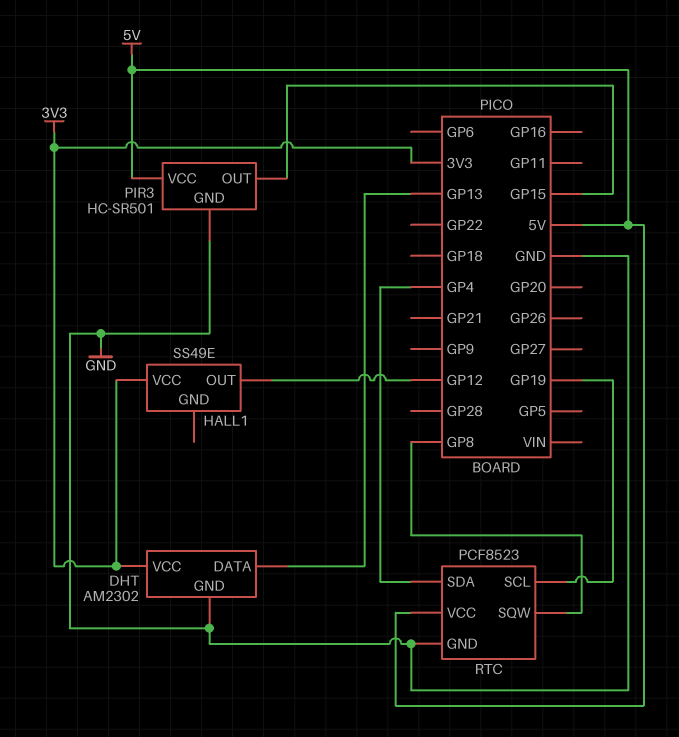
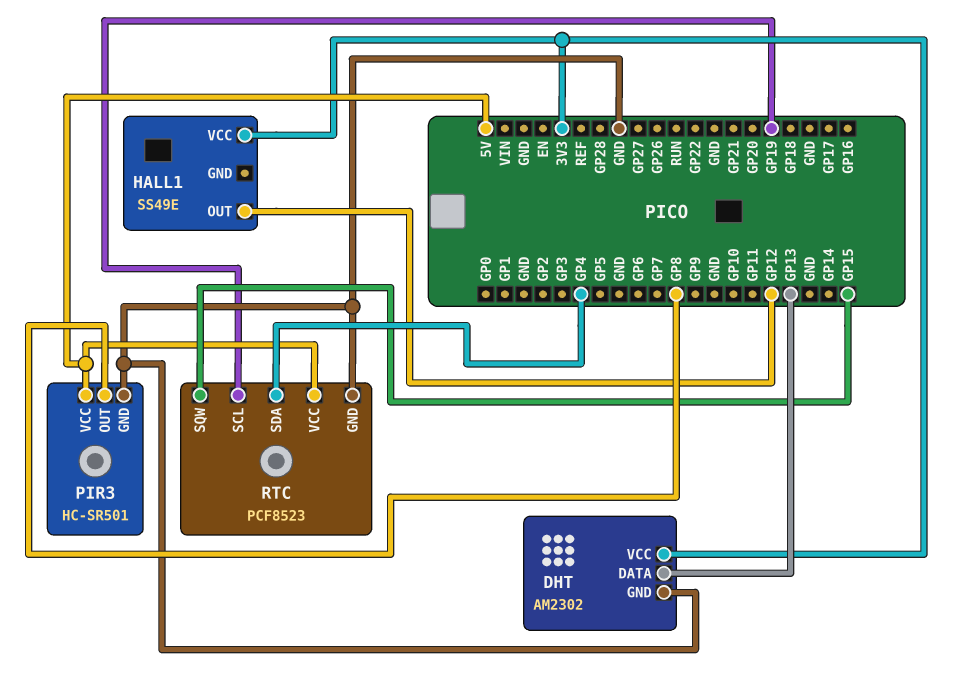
PIR3 pin OUT: GP15 -> GP8
RTC pin SQW: GP8 -> GP15

